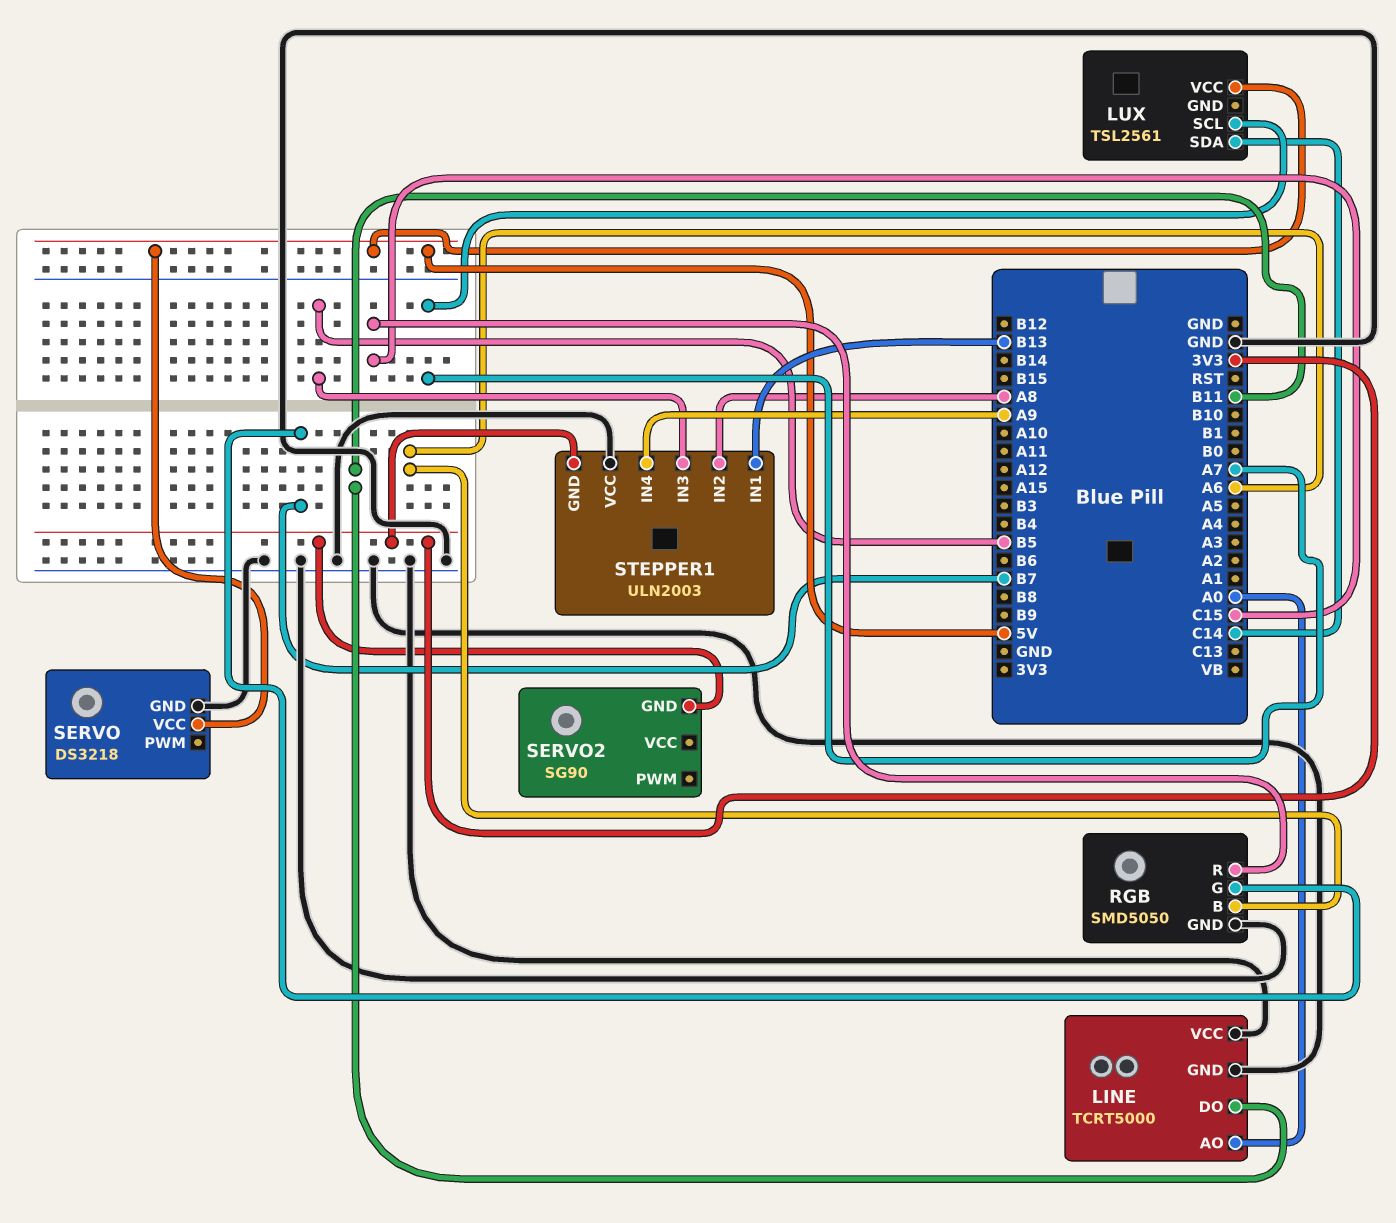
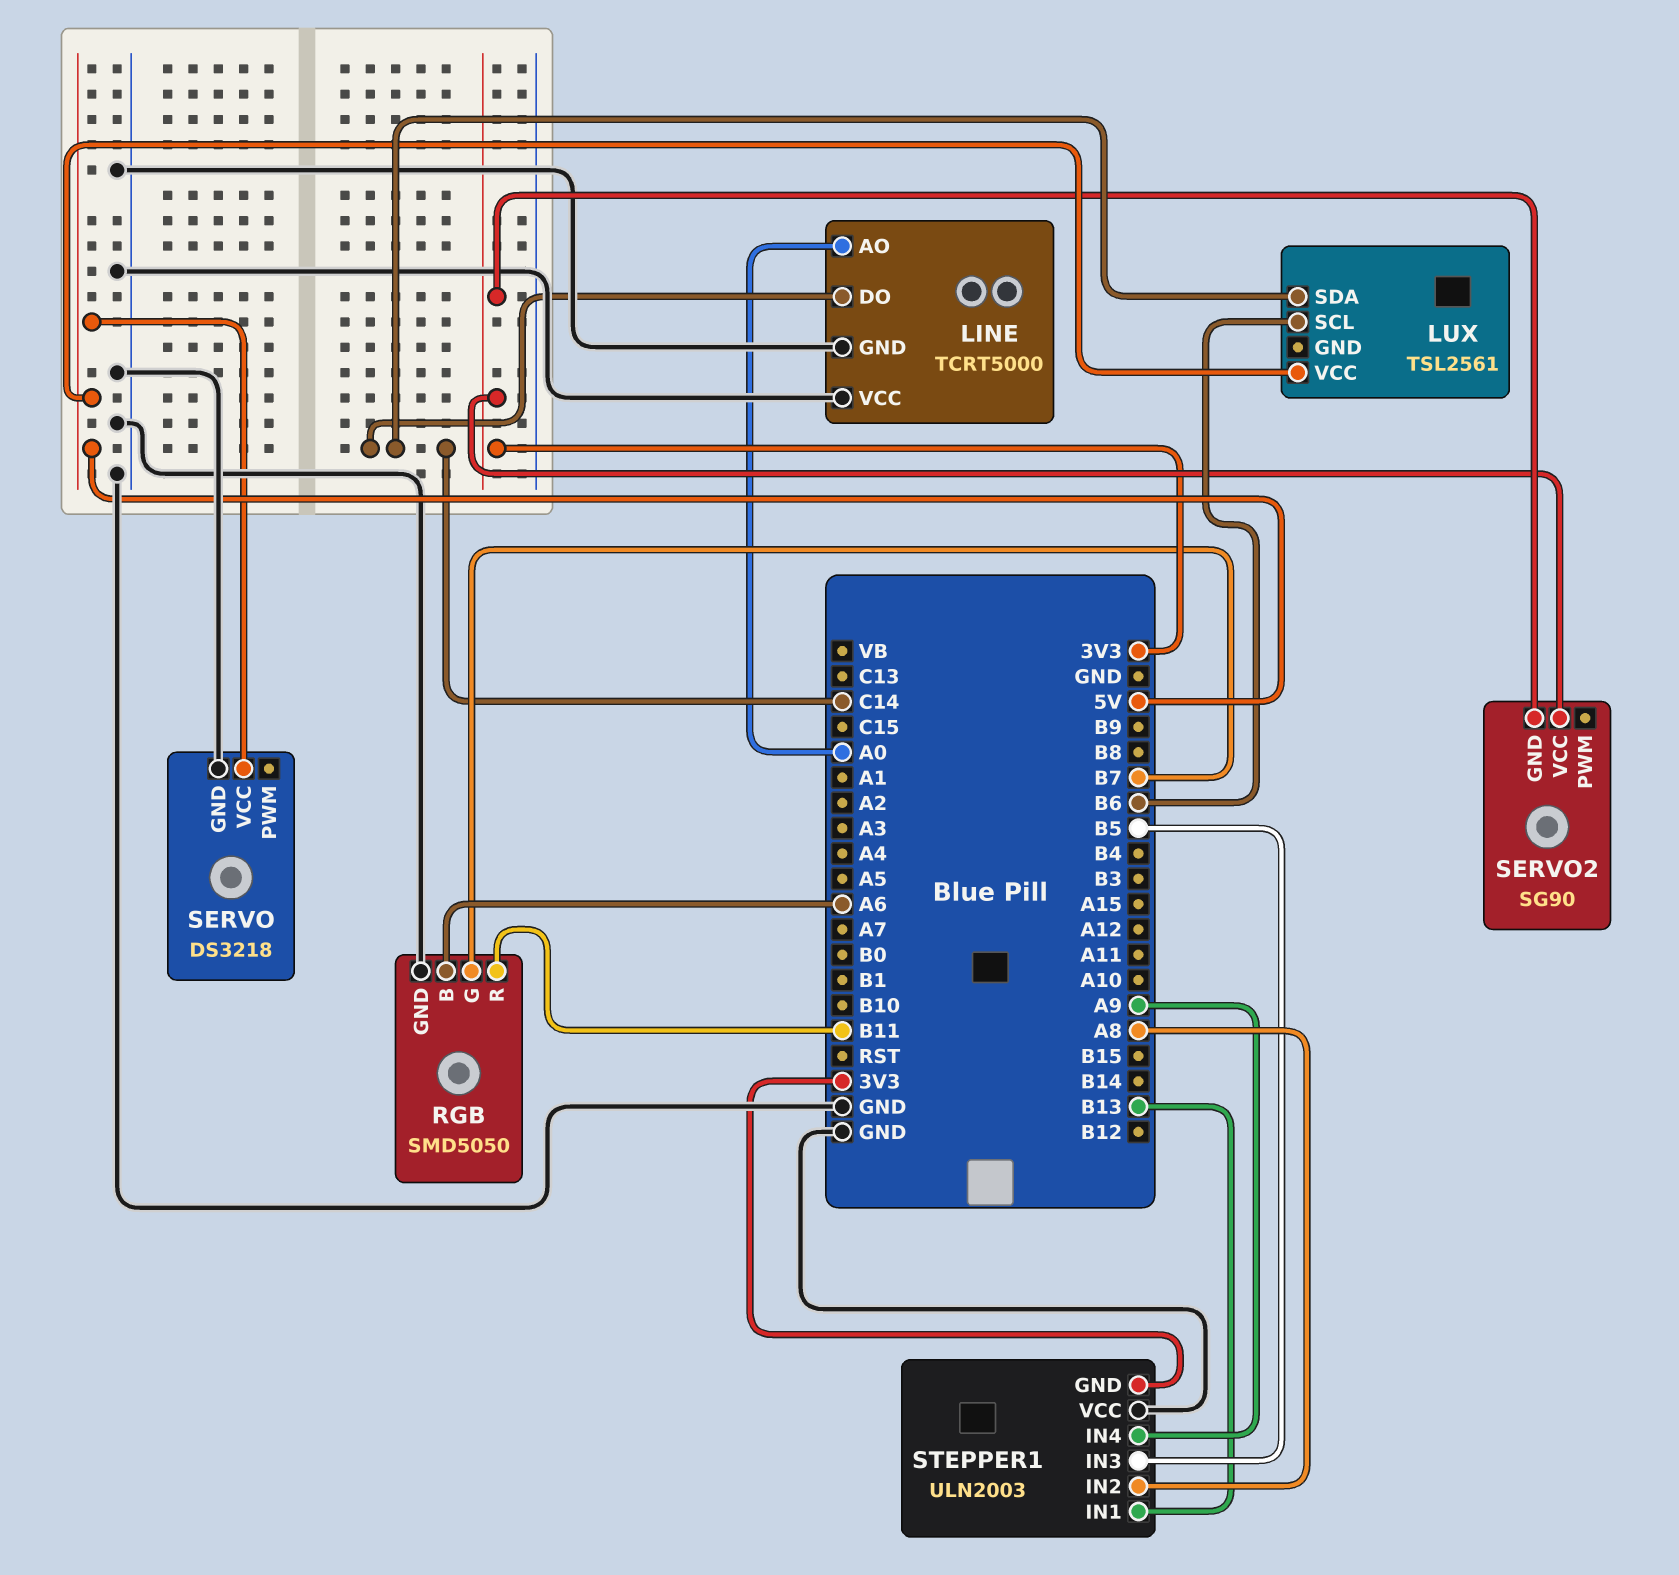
LINE pin DO: B11 -> C14
LUX pin SCL: A7 -> B6
RGB pin R: C15 -> B11
SERVO2 pin VCC: none -> 3V3

